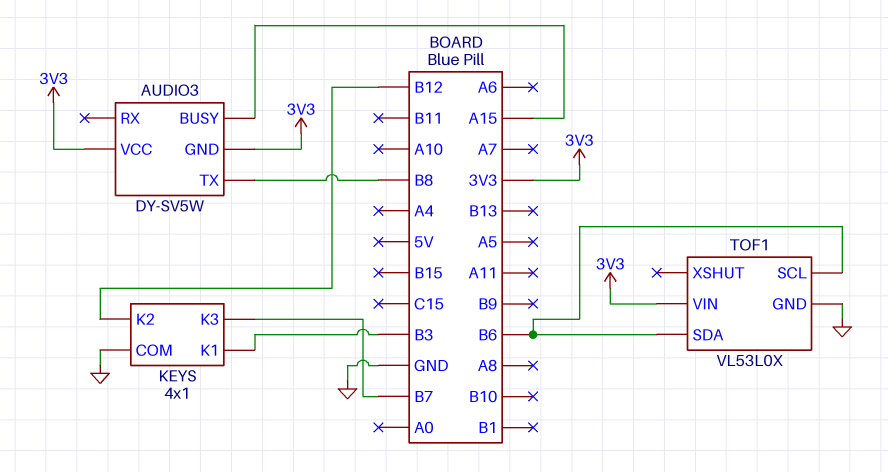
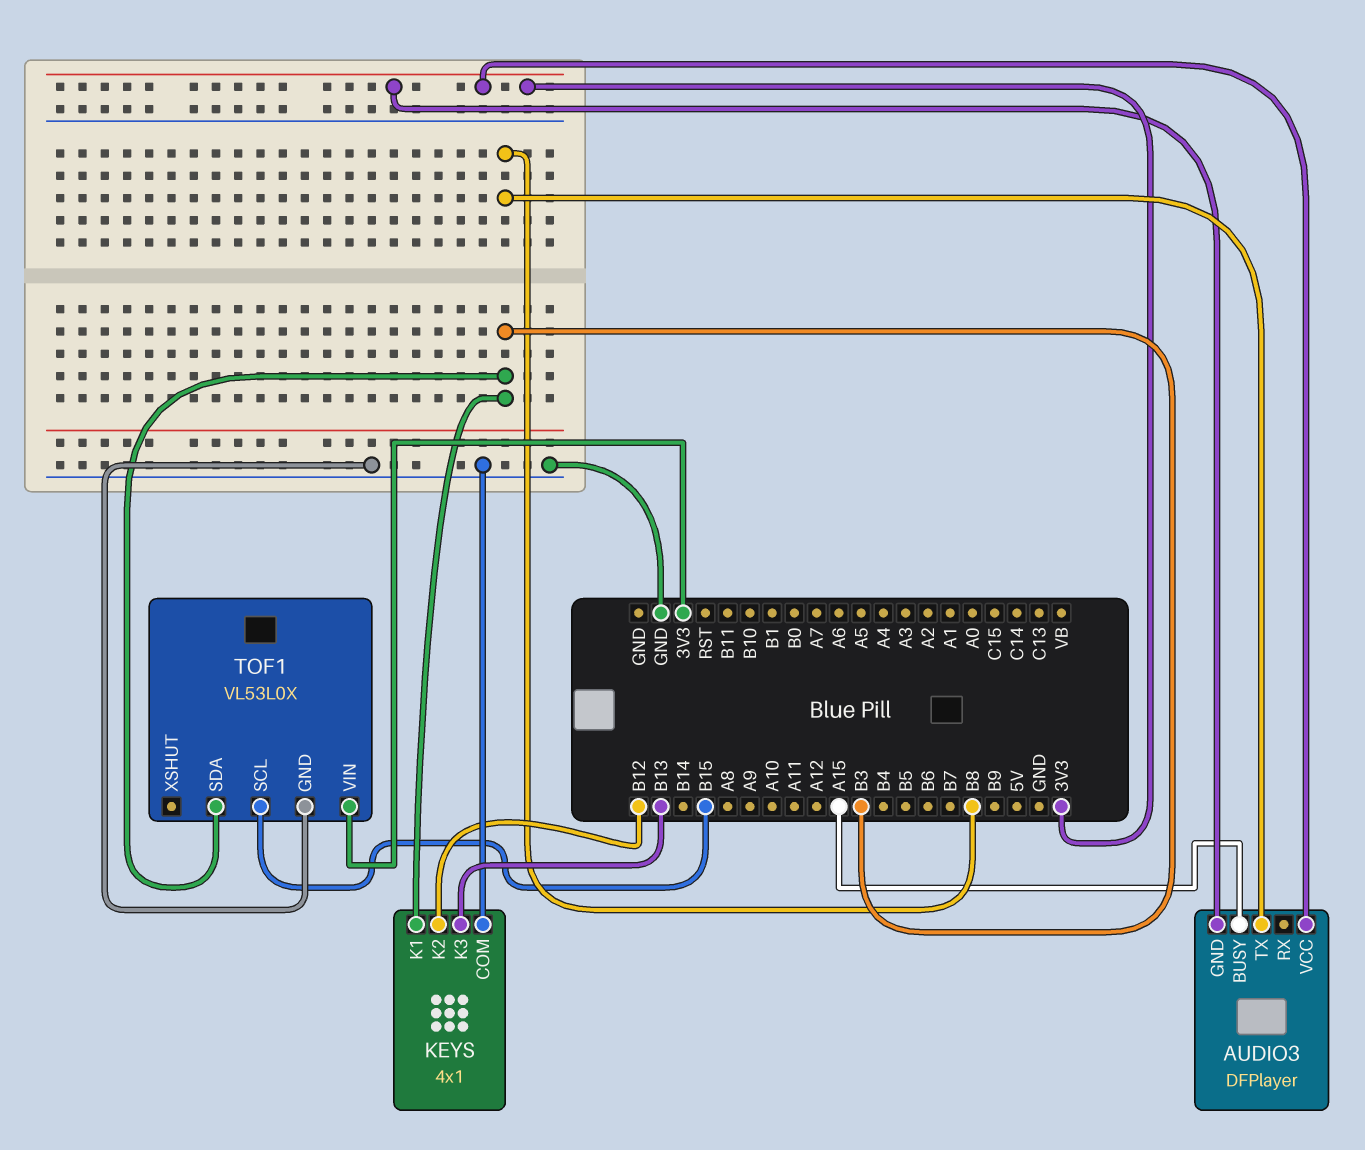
AUDIO3: DY-SV5W -> DFPlayer
KEYS pin K3: B7 -> B13
TOF1 pin SCL: B6 -> B15
TOF1 pin SDA: B6 -> B3

